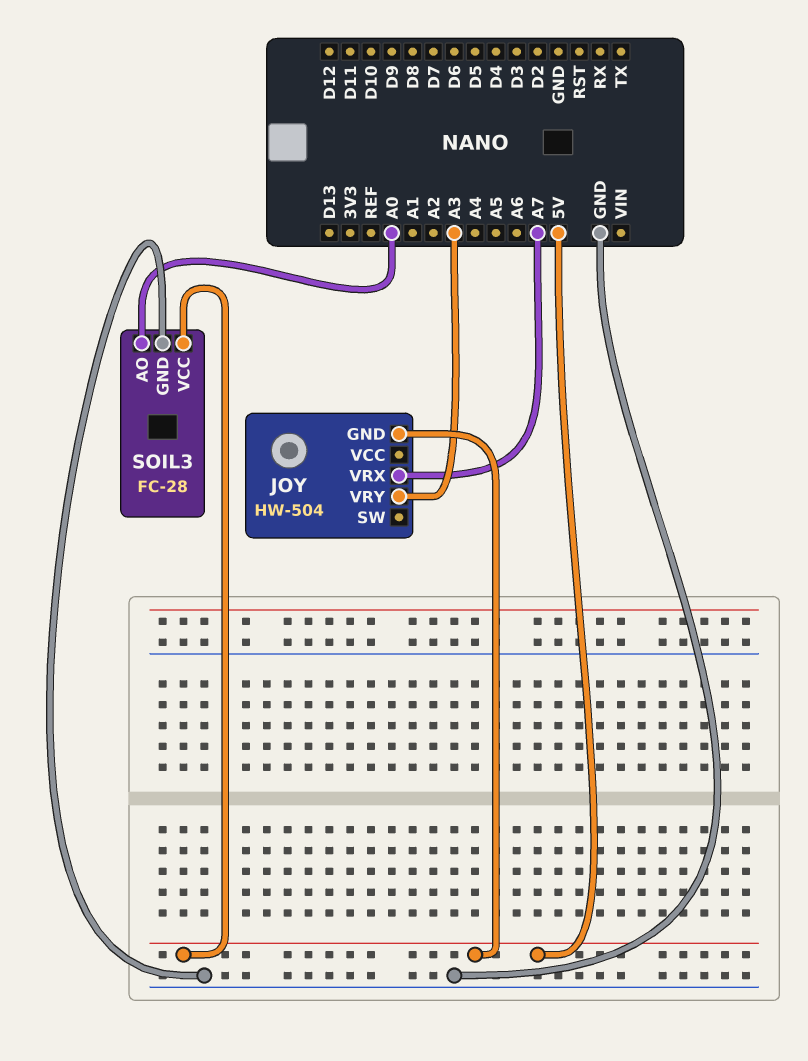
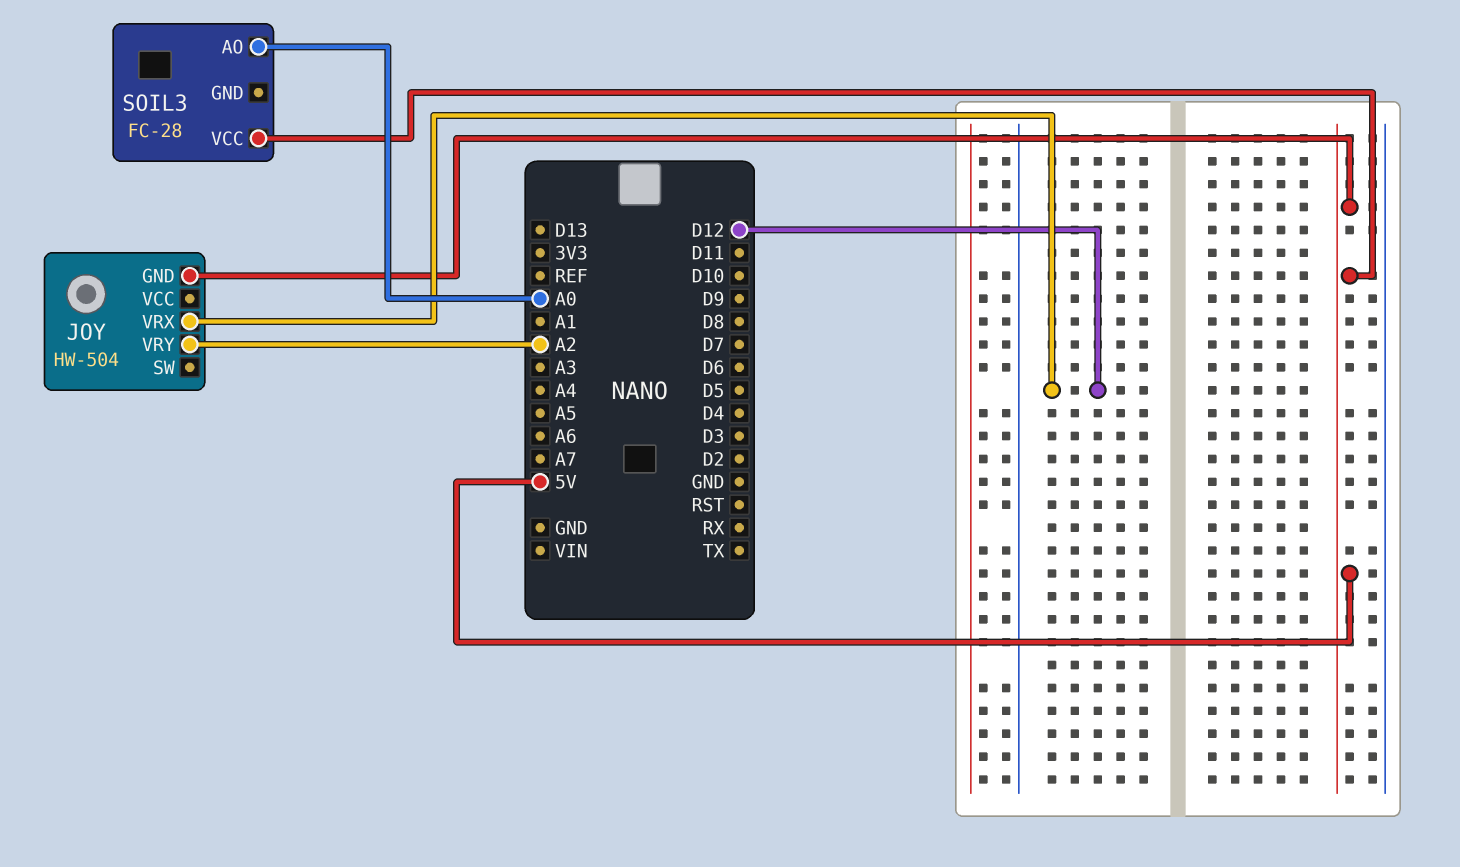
JOY pin VRX: A7 -> D12
JOY pin VRY: A3 -> A2
SOIL3 pin GND: GND -> none

